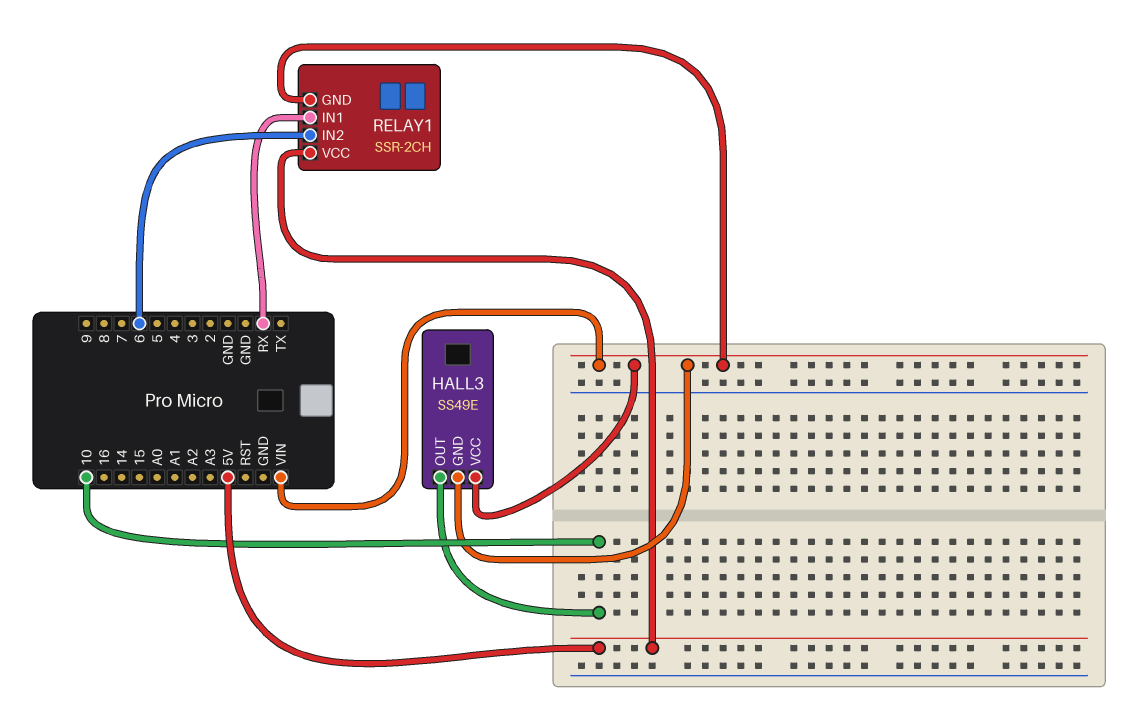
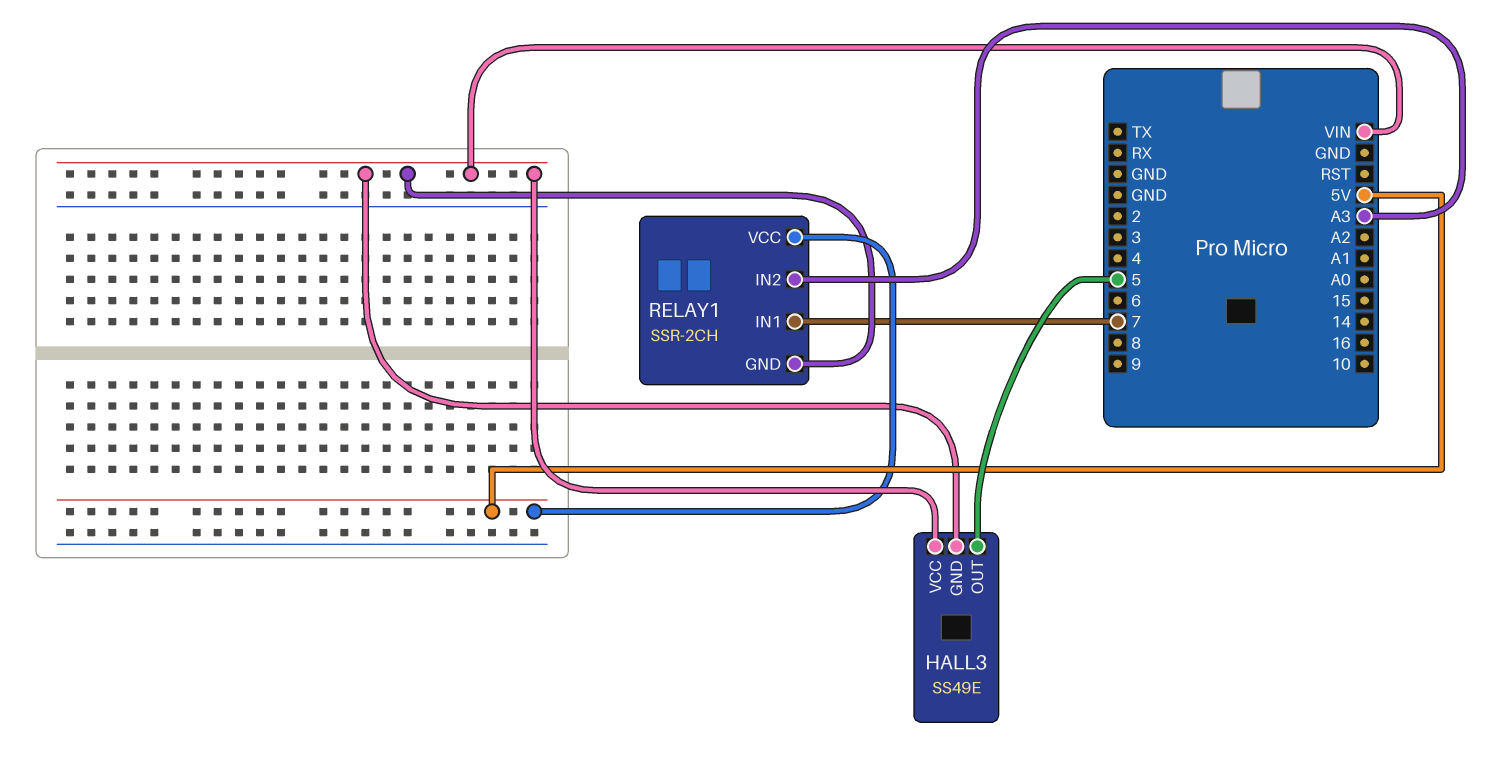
HALL3 pin OUT: 10 -> 5
RELAY1 pin IN1: RX -> 7
RELAY1 pin IN2: 6 -> A3

